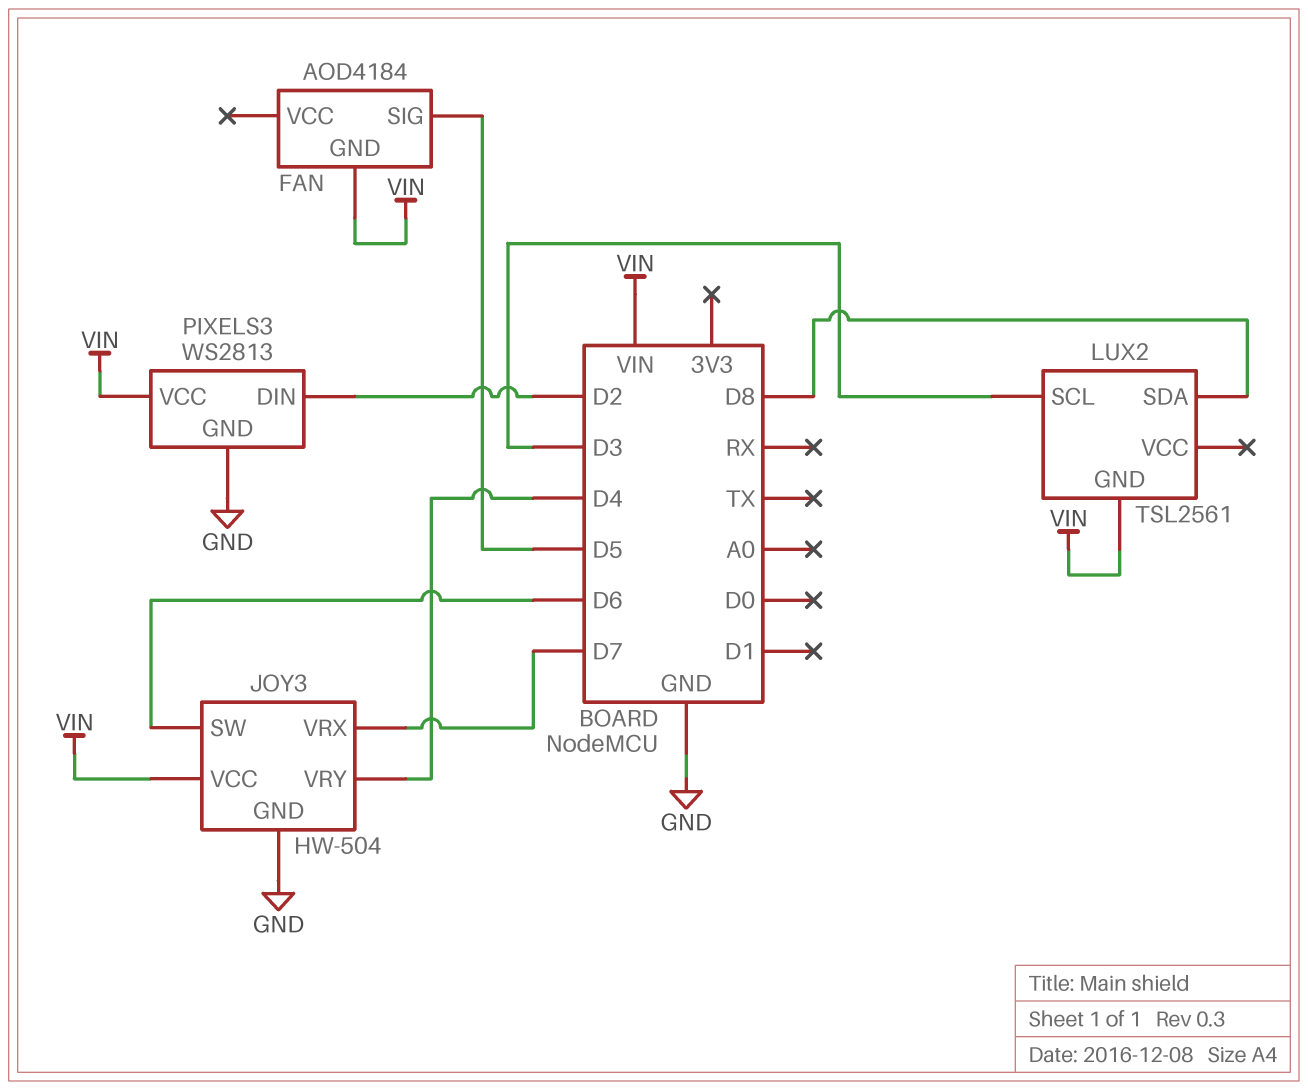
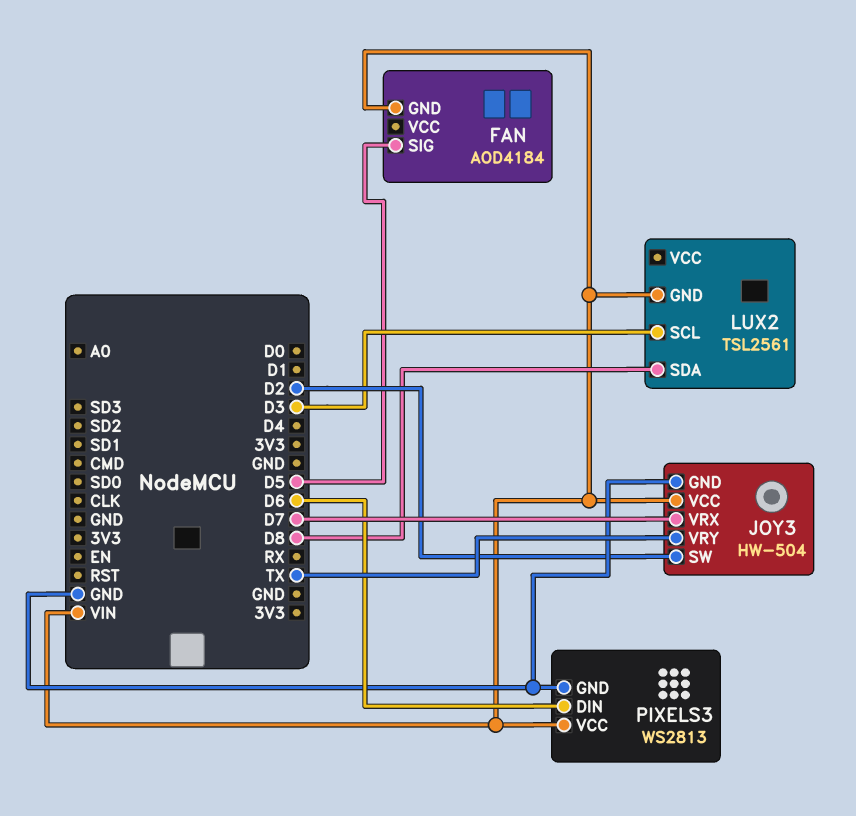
JOY3 pin SW: D6 -> D2
JOY3 pin VRY: D4 -> TX
PIXELS3 pin DIN: D2 -> D6

